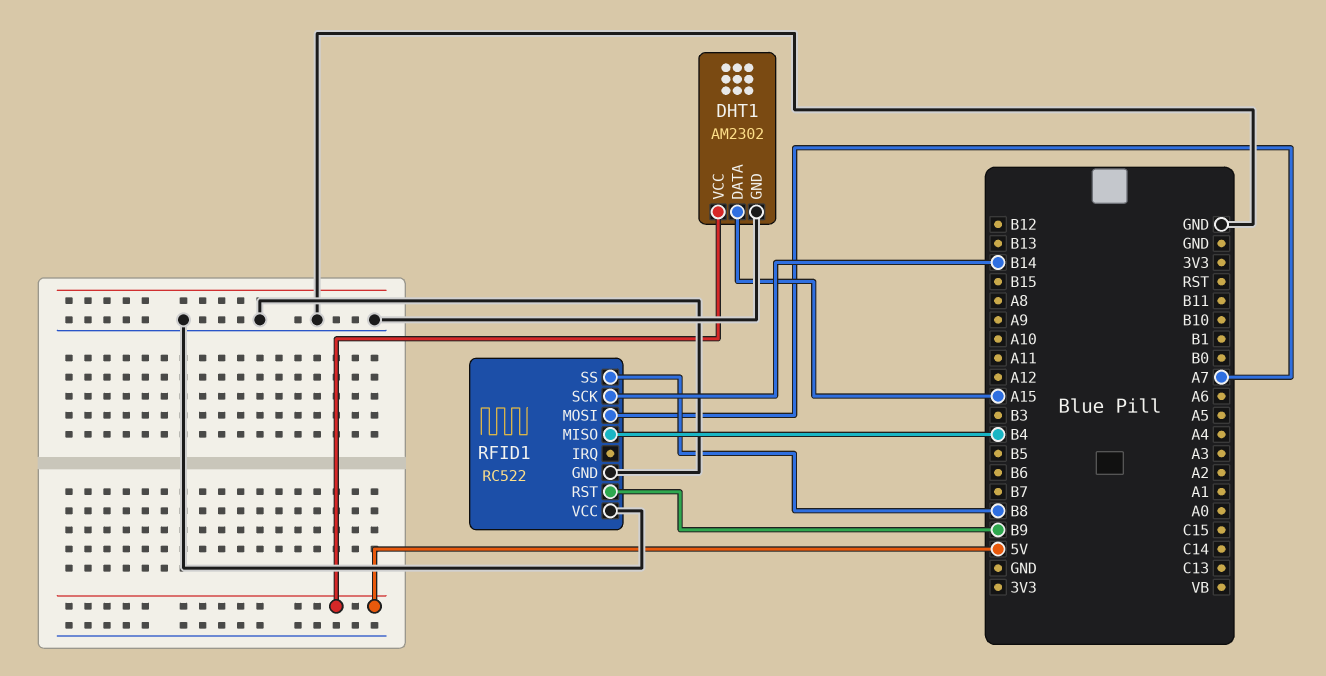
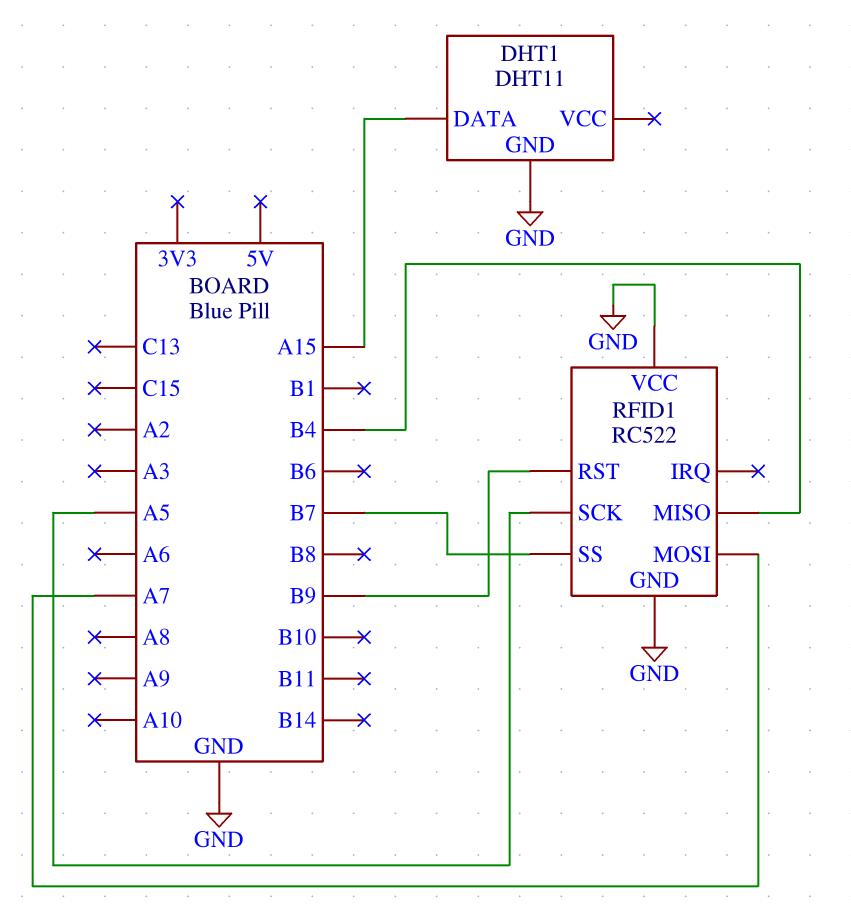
DHT1: AM2302 -> DHT11
DHT1 pin VCC: 5V -> none
RFID1 pin SCK: B14 -> A5
RFID1 pin SS: B8 -> B7

